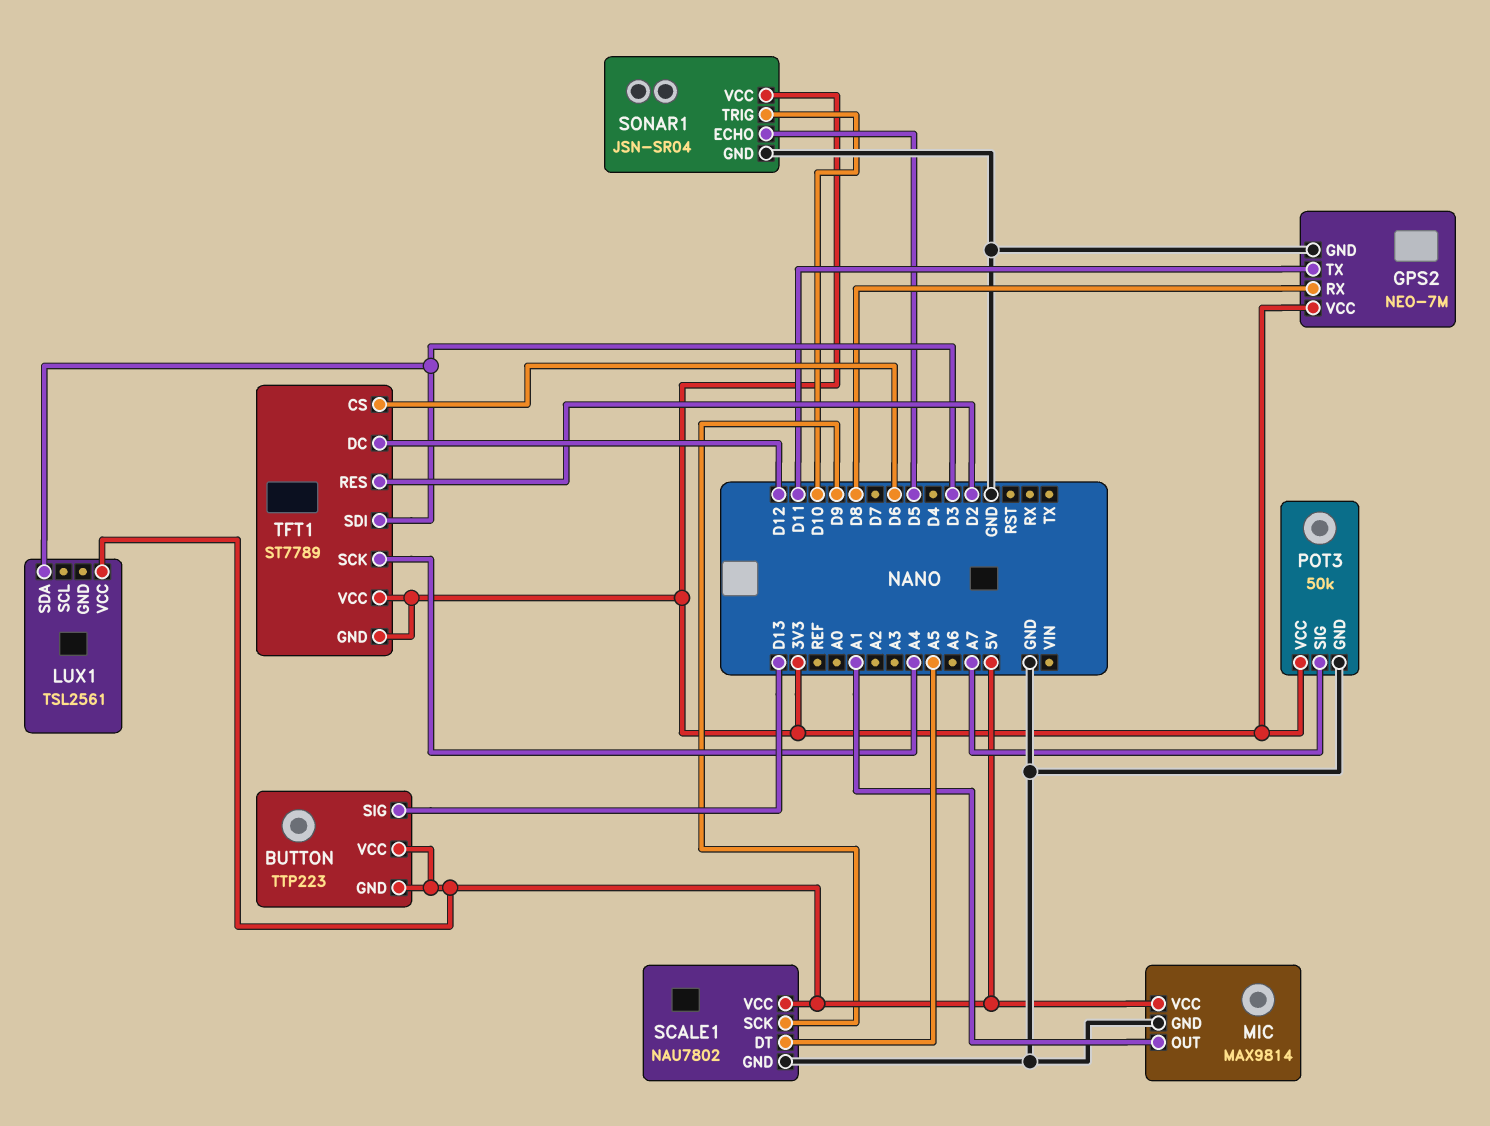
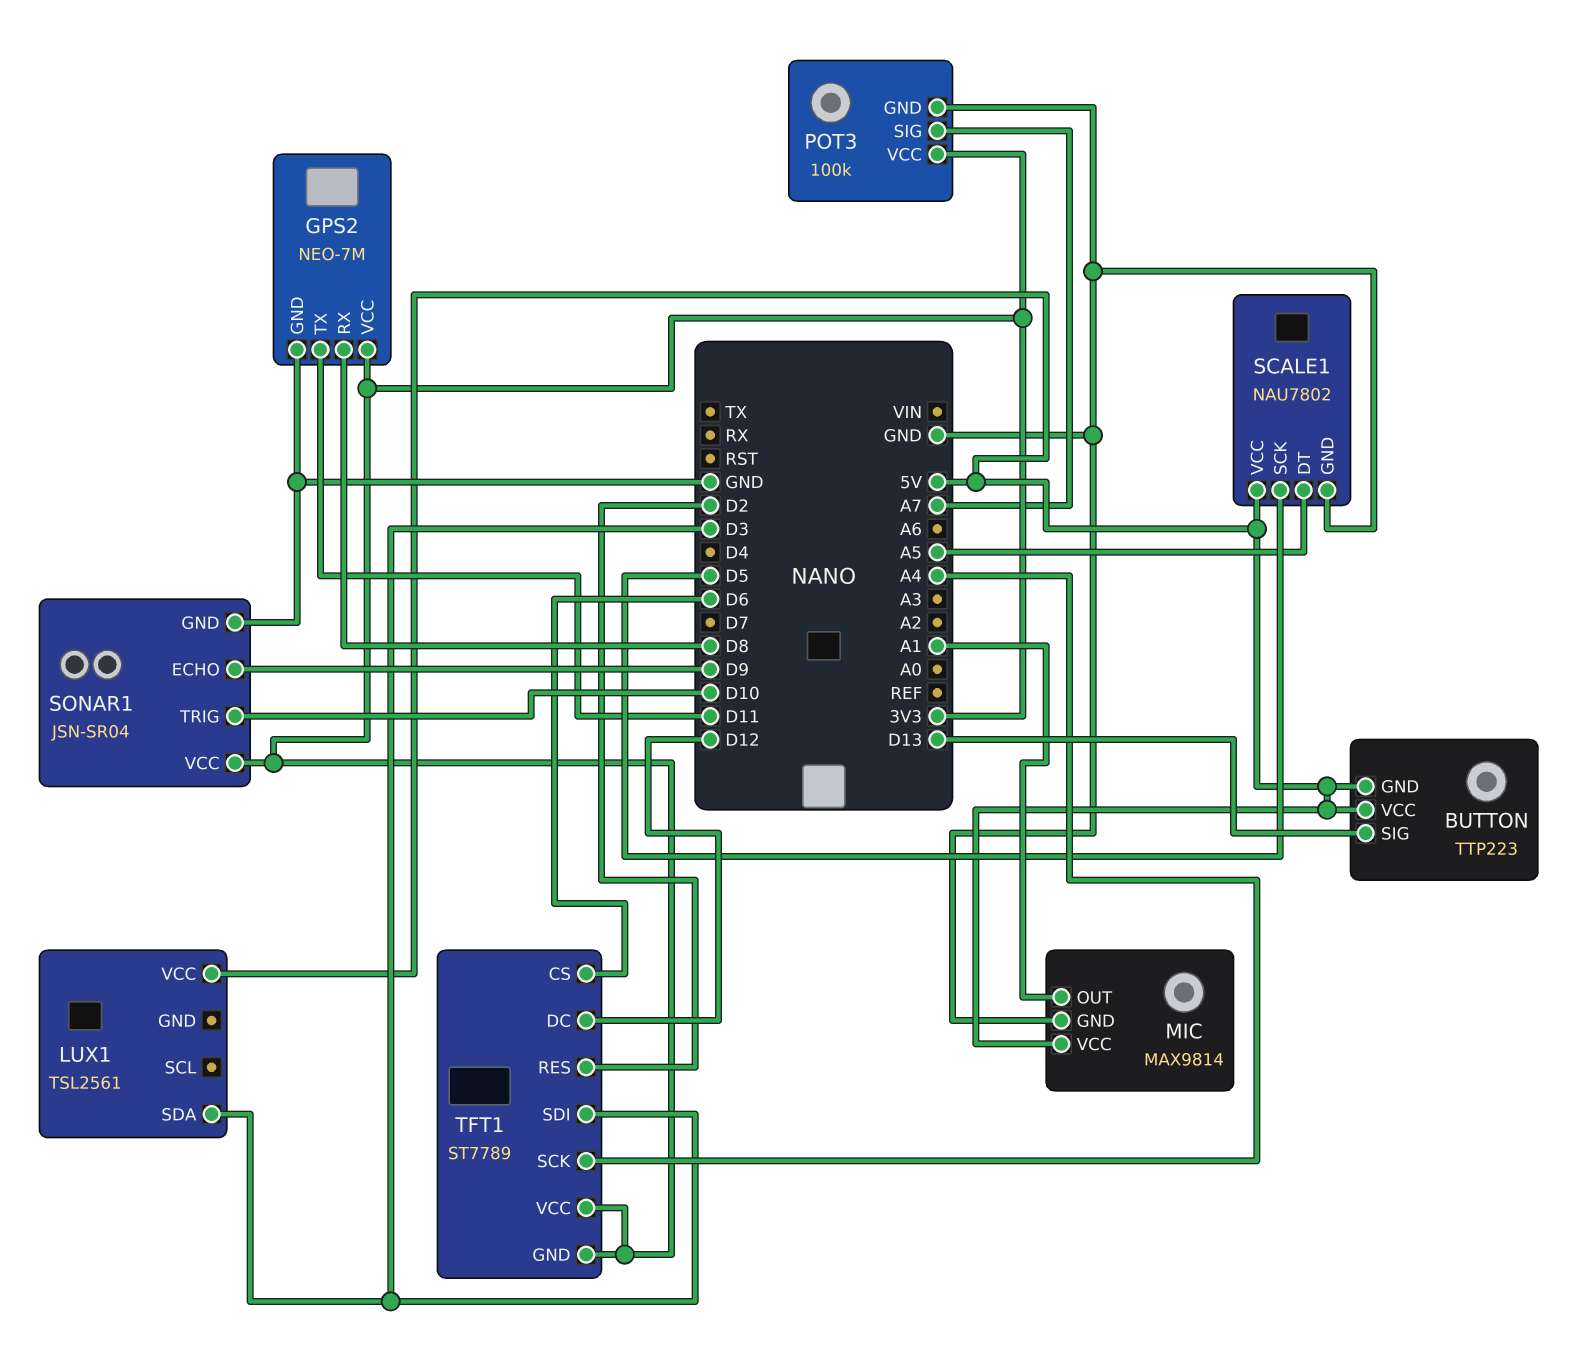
POT3: 50k -> 100k
SCALE1 pin SCK: D9 -> D5
SONAR1 pin ECHO: D5 -> D9

